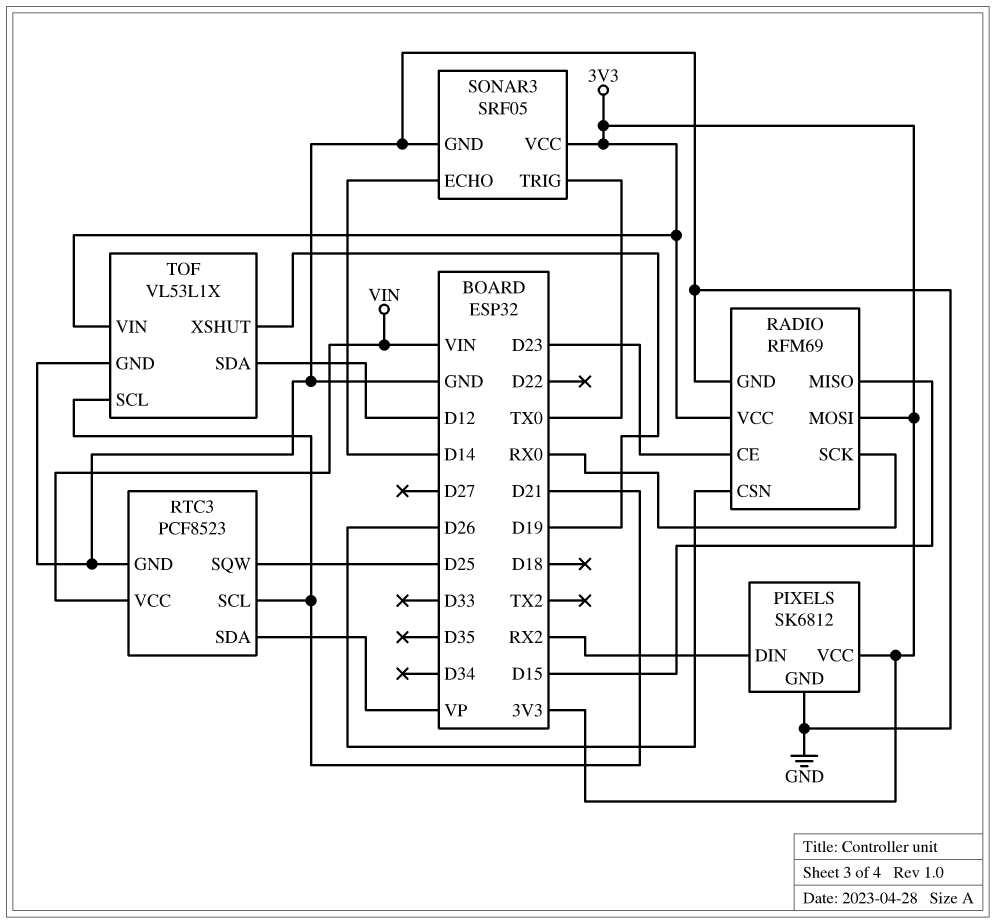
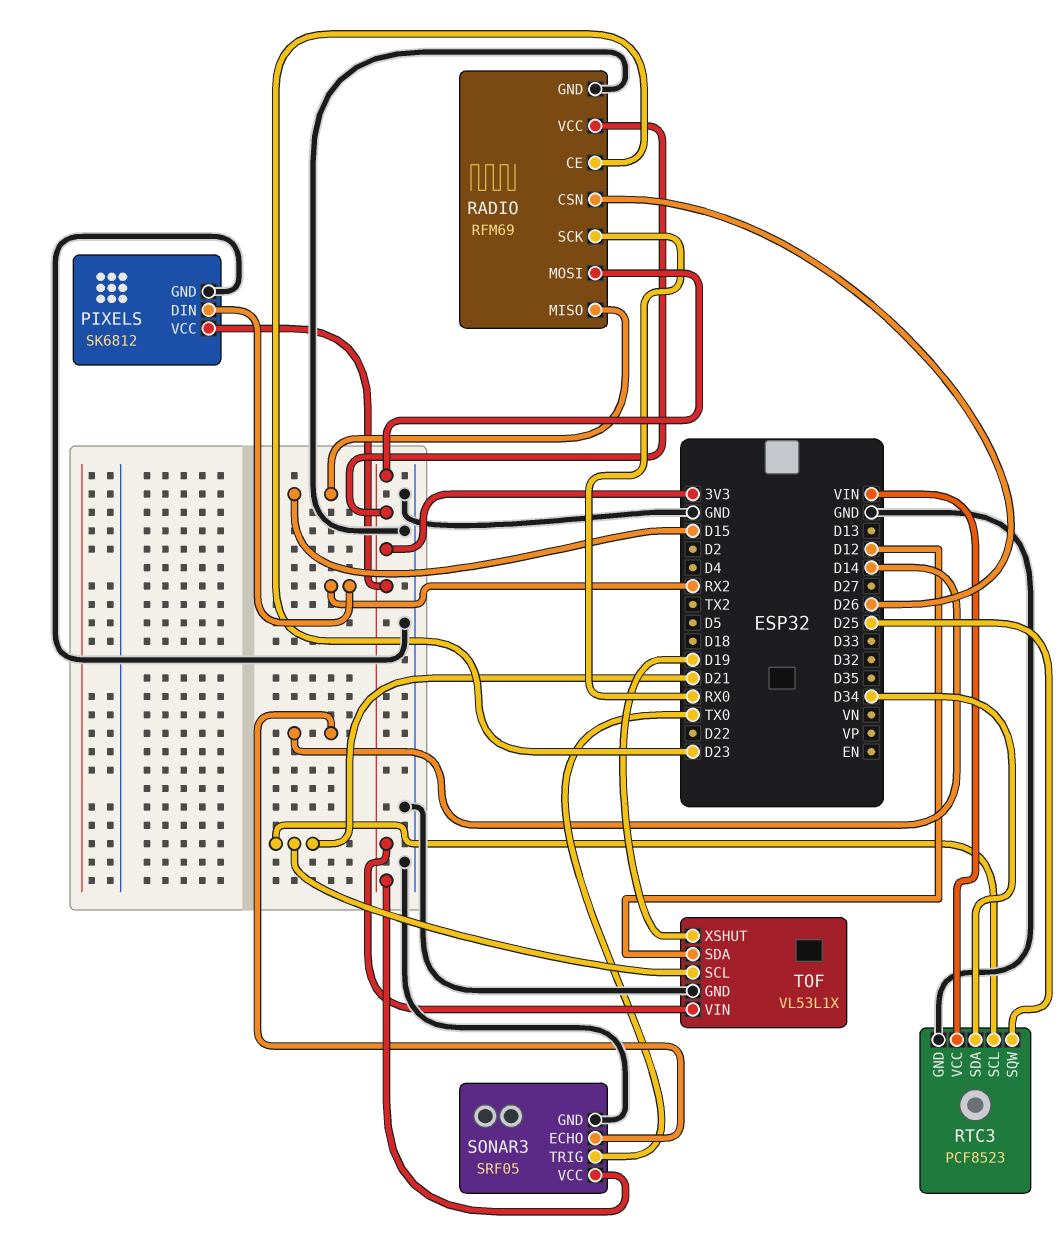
RTC3 pin SDA: VP -> D34

